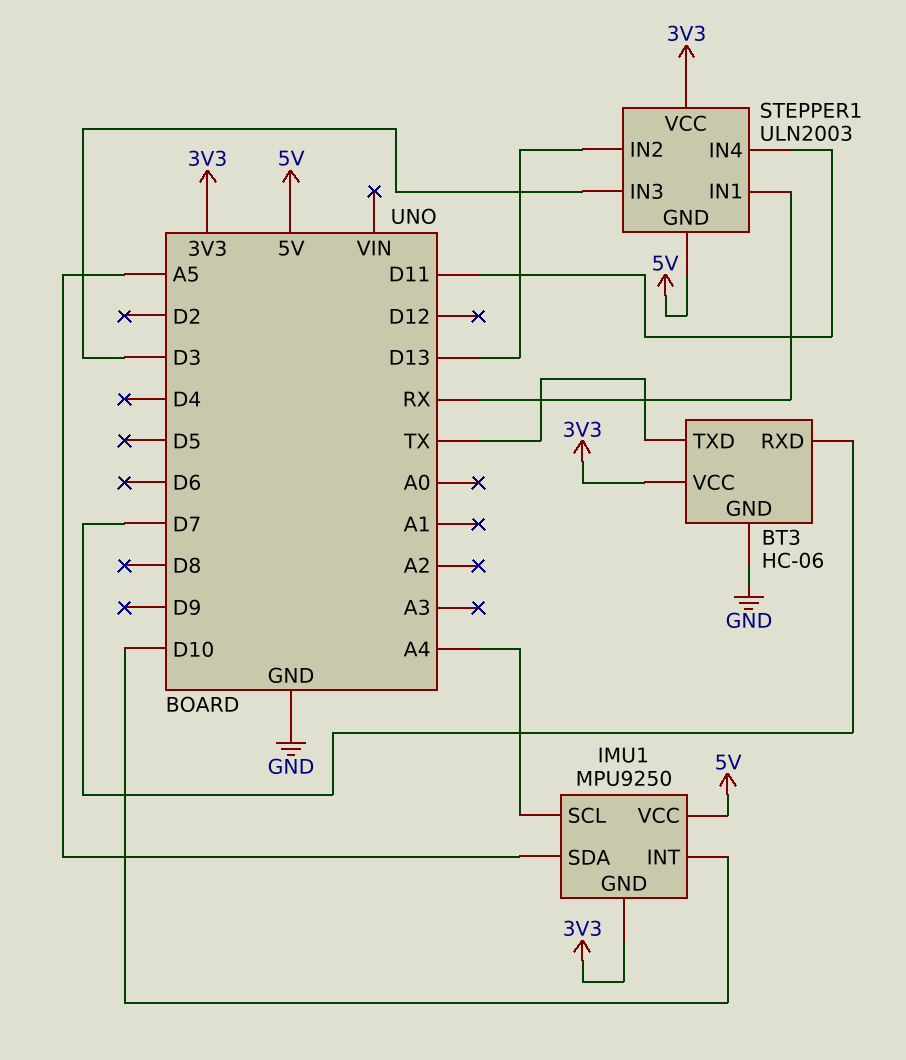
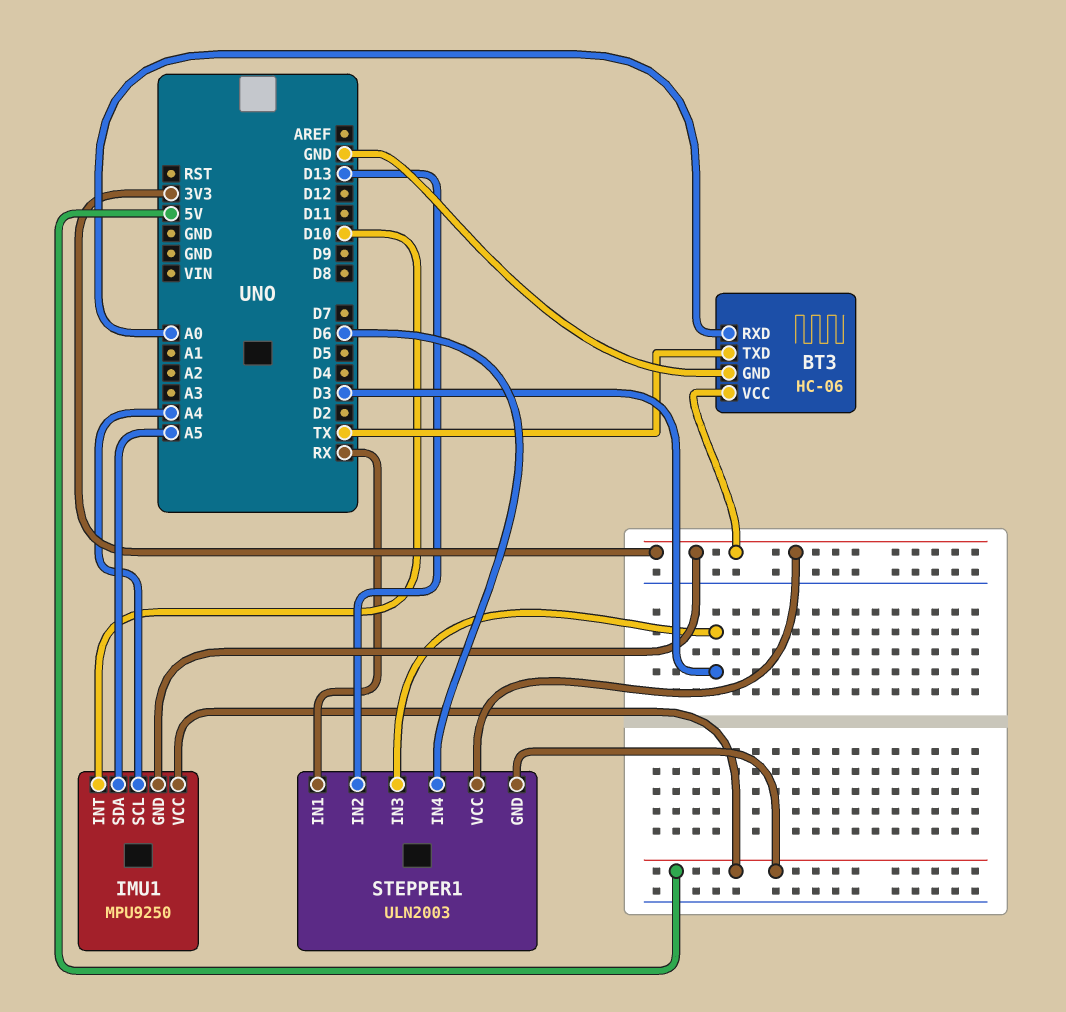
BT3 pin RXD: D7 -> A0
STEPPER1 pin IN4: D11 -> D6

